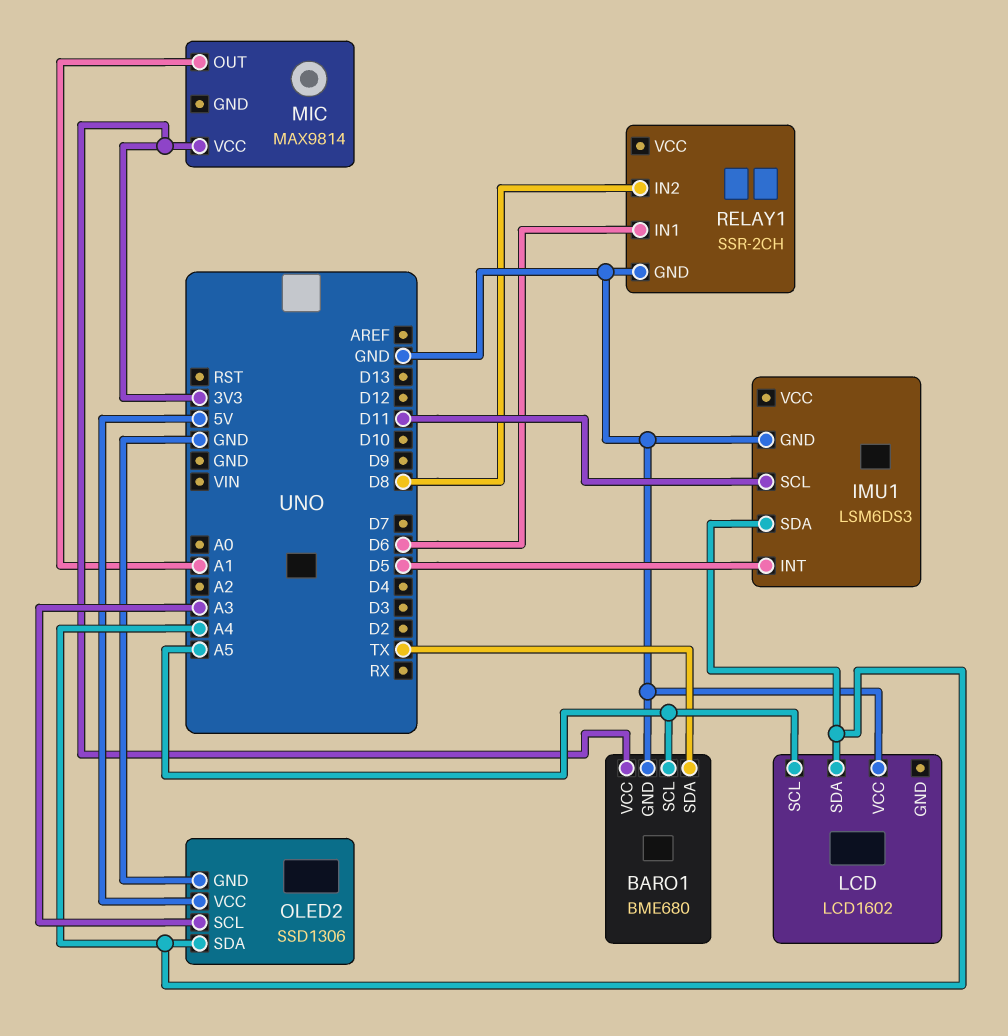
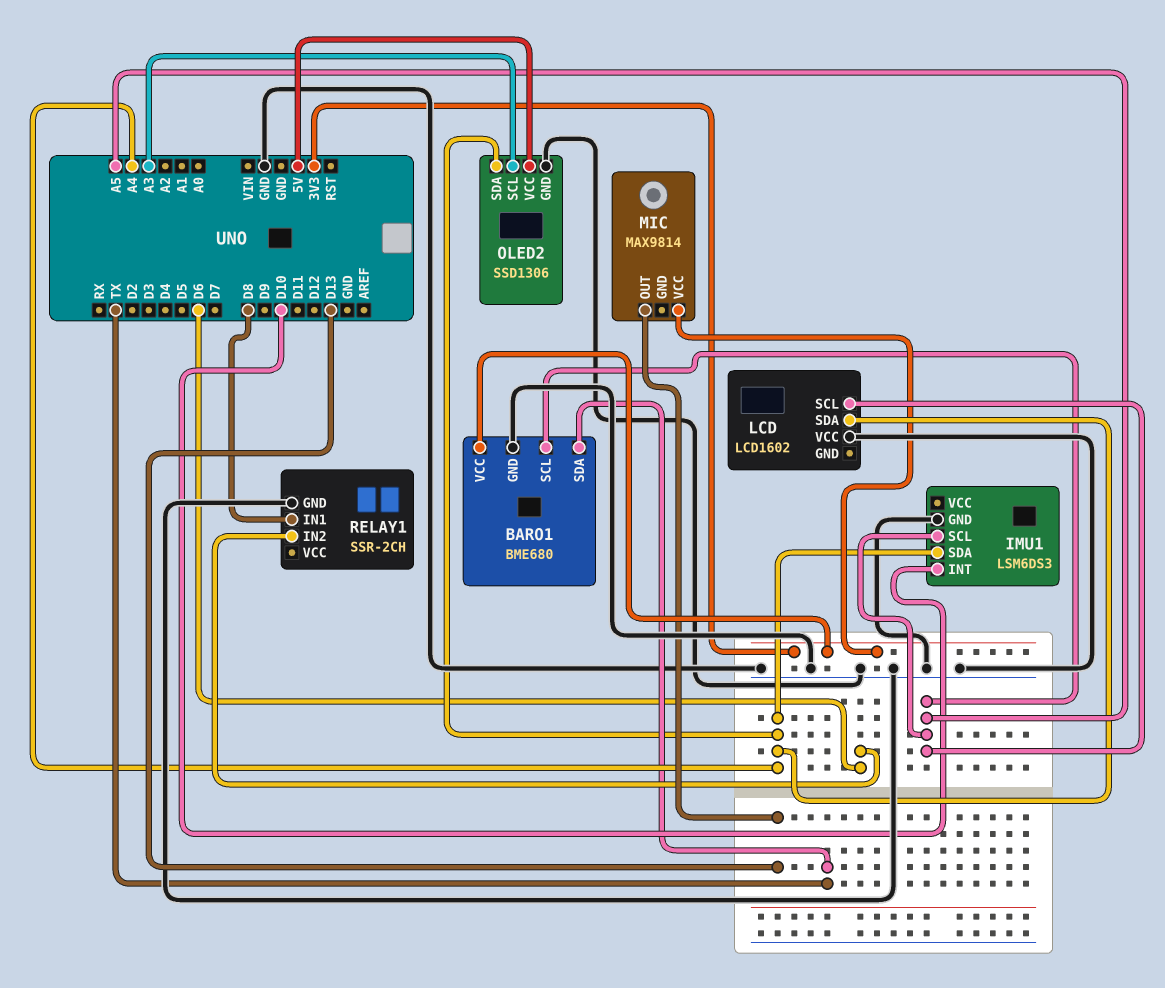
IMU1 pin INT: D5 -> D10
IMU1 pin SCL: D11 -> A5
MIC pin OUT: A1 -> D13
RELAY1 pin IN1: D6 -> D8
RELAY1 pin IN2: D8 -> D6

